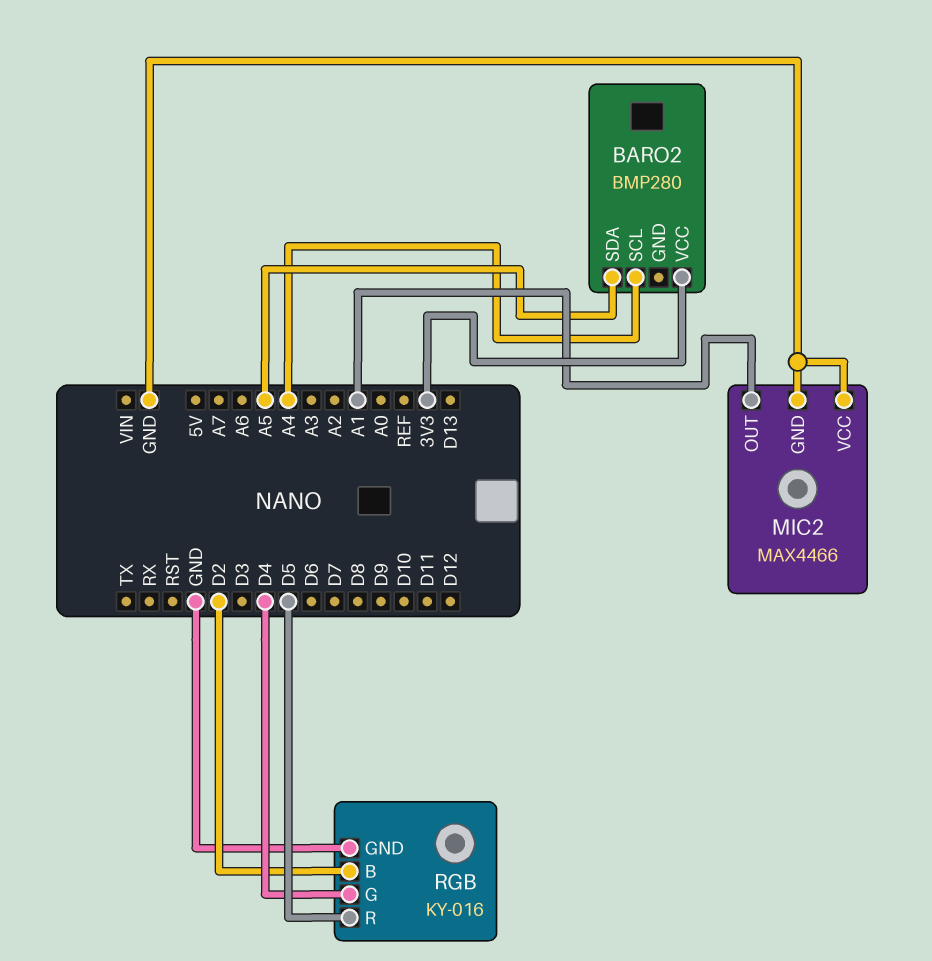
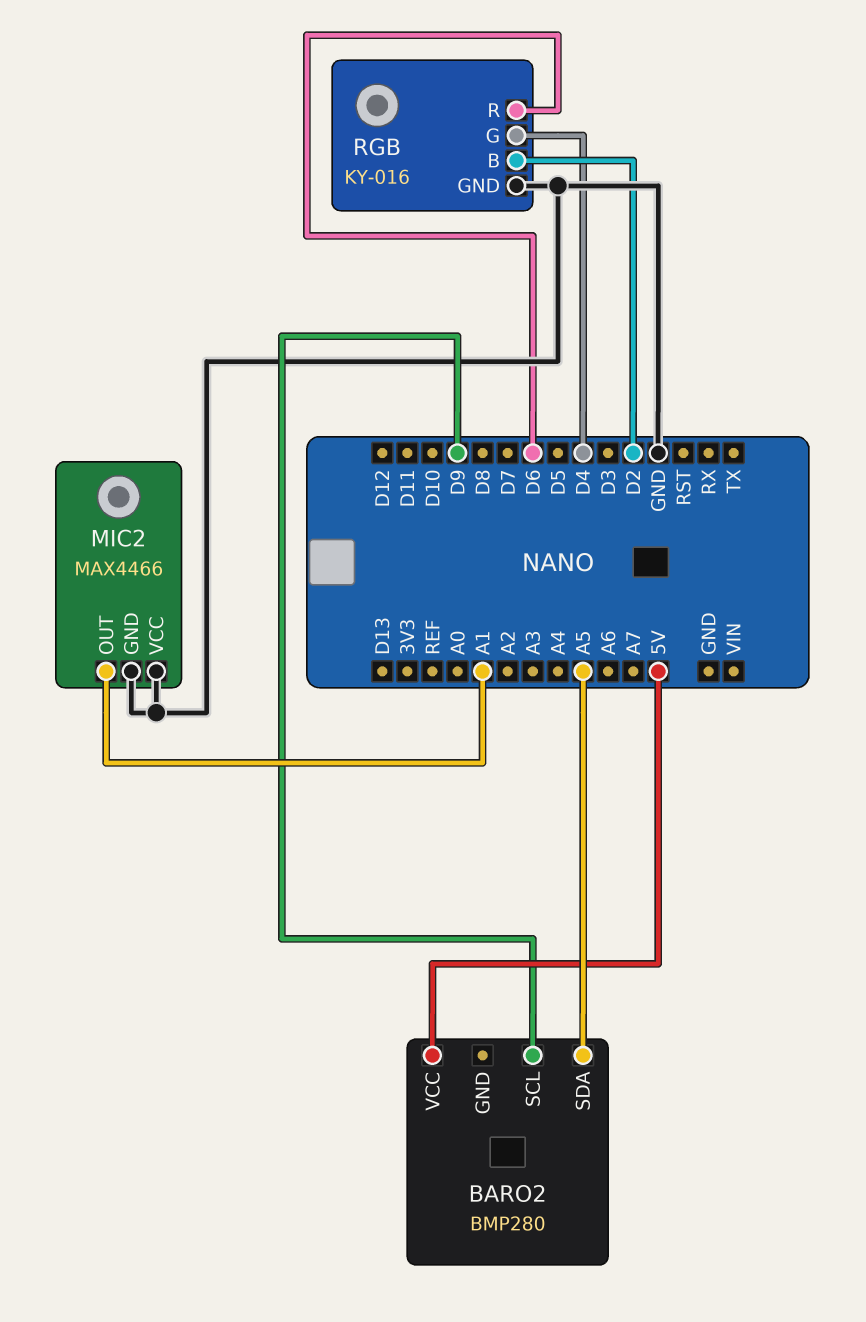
BARO2 pin SCL: A4 -> D9
BARO2 pin VCC: 3V3 -> 5V
RGB pin R: D5 -> D6

